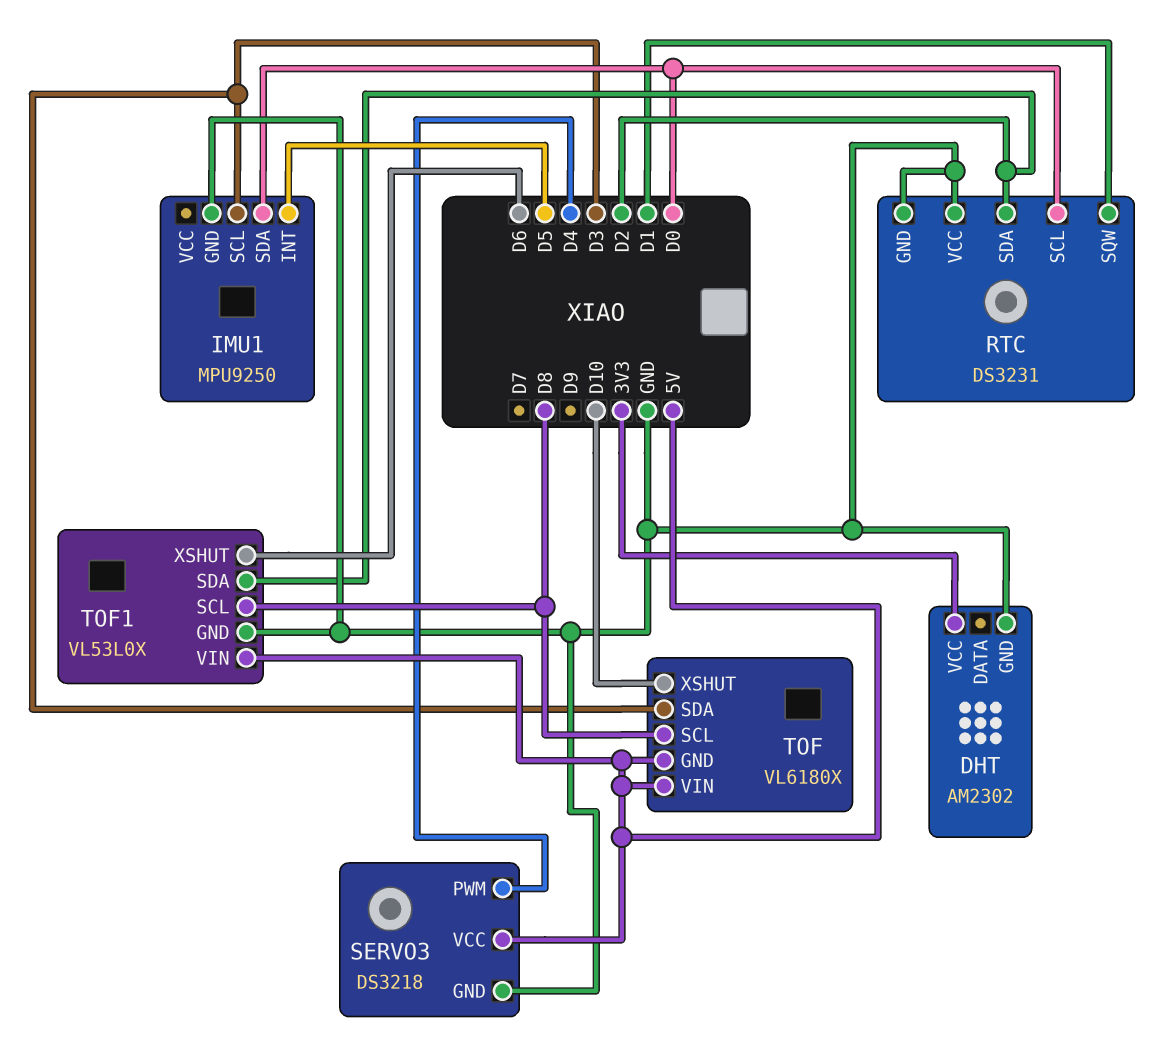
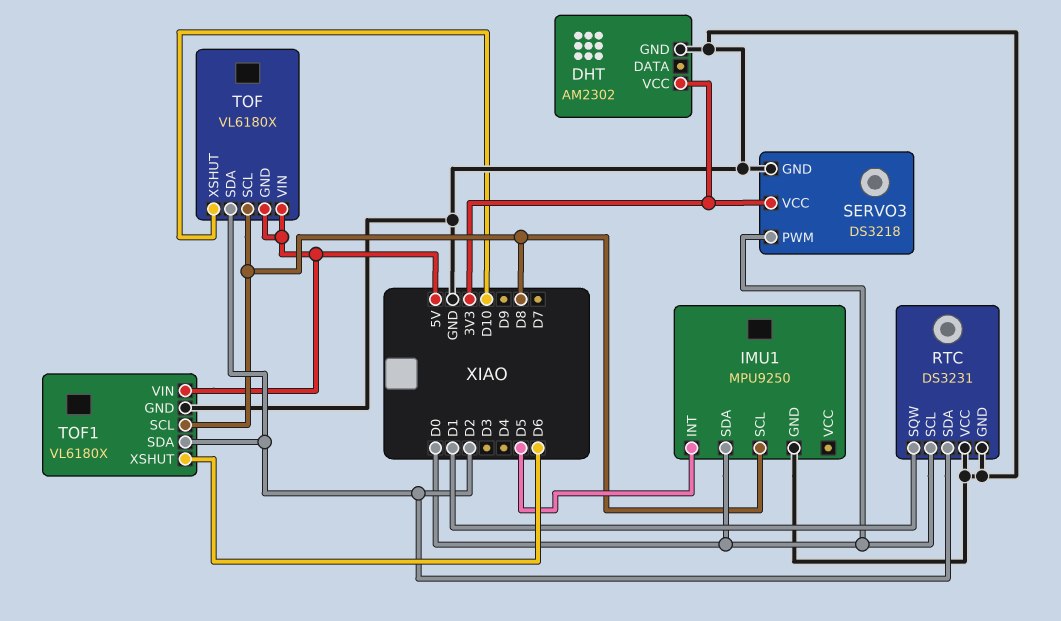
IMU1 pin SCL: D3 -> D8
SERVO3 pin PWM: D4 -> D0
SERVO3 pin VCC: 5V -> 3V3
TOF pin SDA: D3 -> D2
TOF1: VL53L0X -> VL6180X

